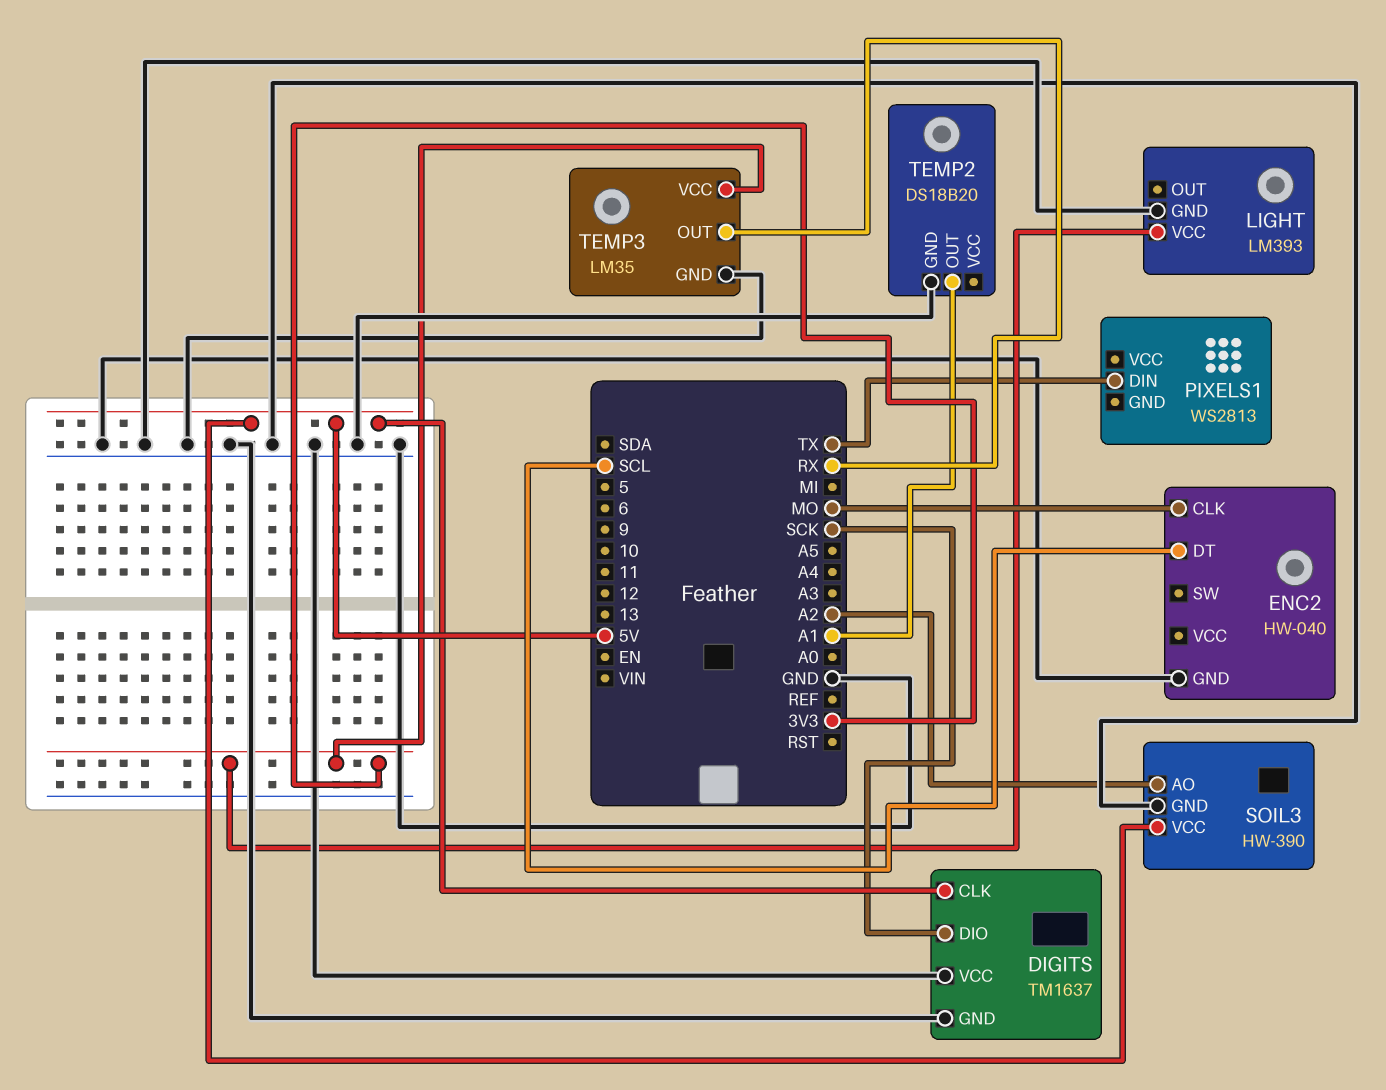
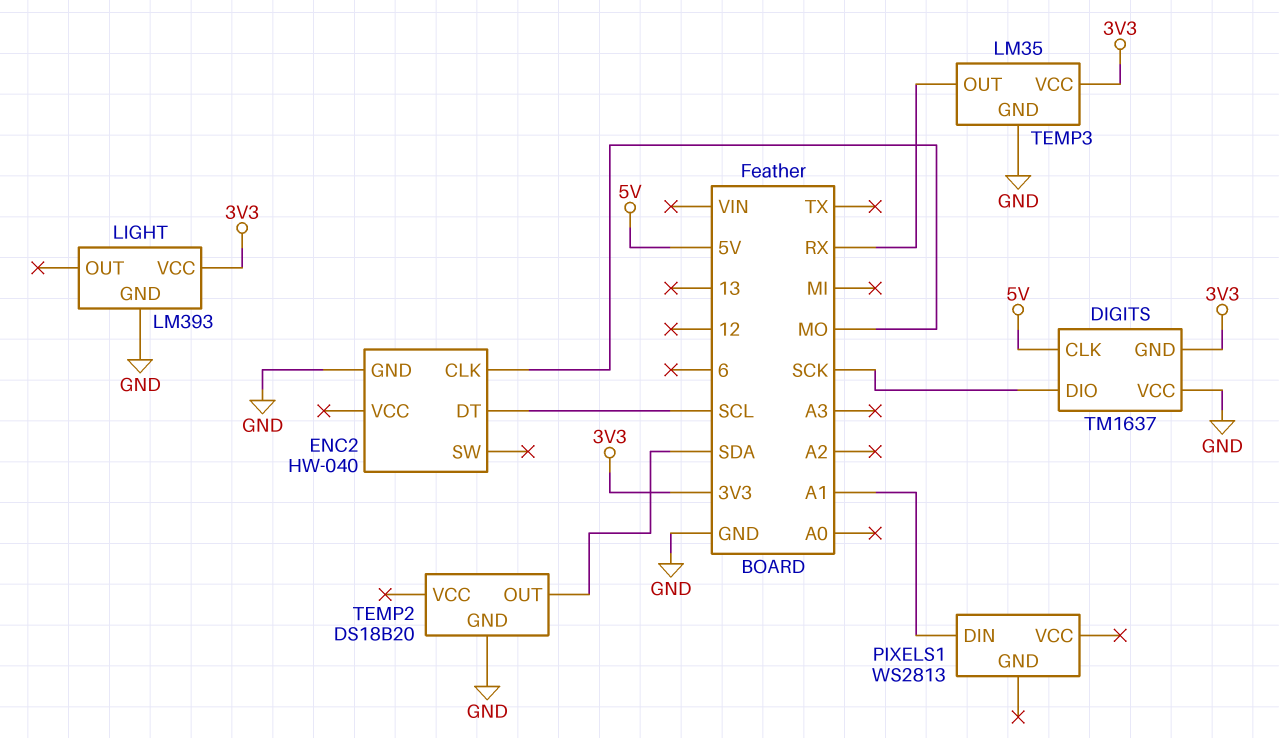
DIGITS pin GND: GND -> 3V3
PIXELS1 pin DIN: TX -> A1
SOIL3: HW-390 -> none
SOIL3 pin AO: A2 -> none
SOIL3 pin GND: GND -> none
SOIL3 pin VCC: 5V -> none
TEMP2 pin OUT: A1 -> SDA

